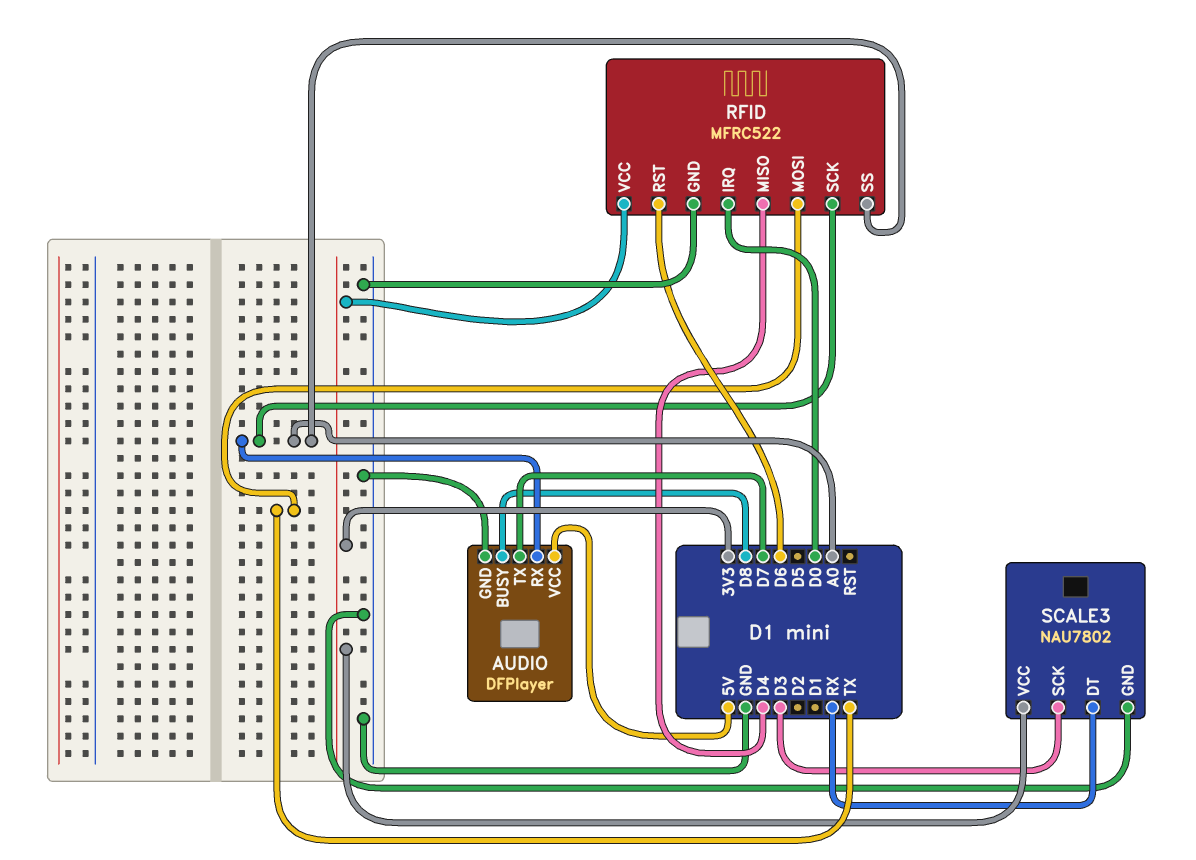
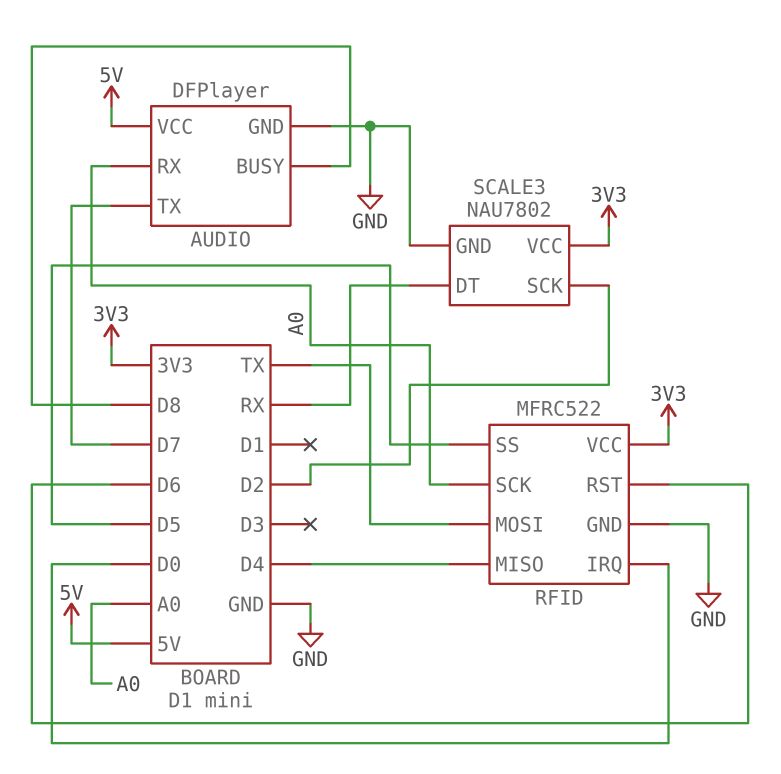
RFID pin SS: A0 -> D5
SCALE3 pin SCK: D3 -> D2

